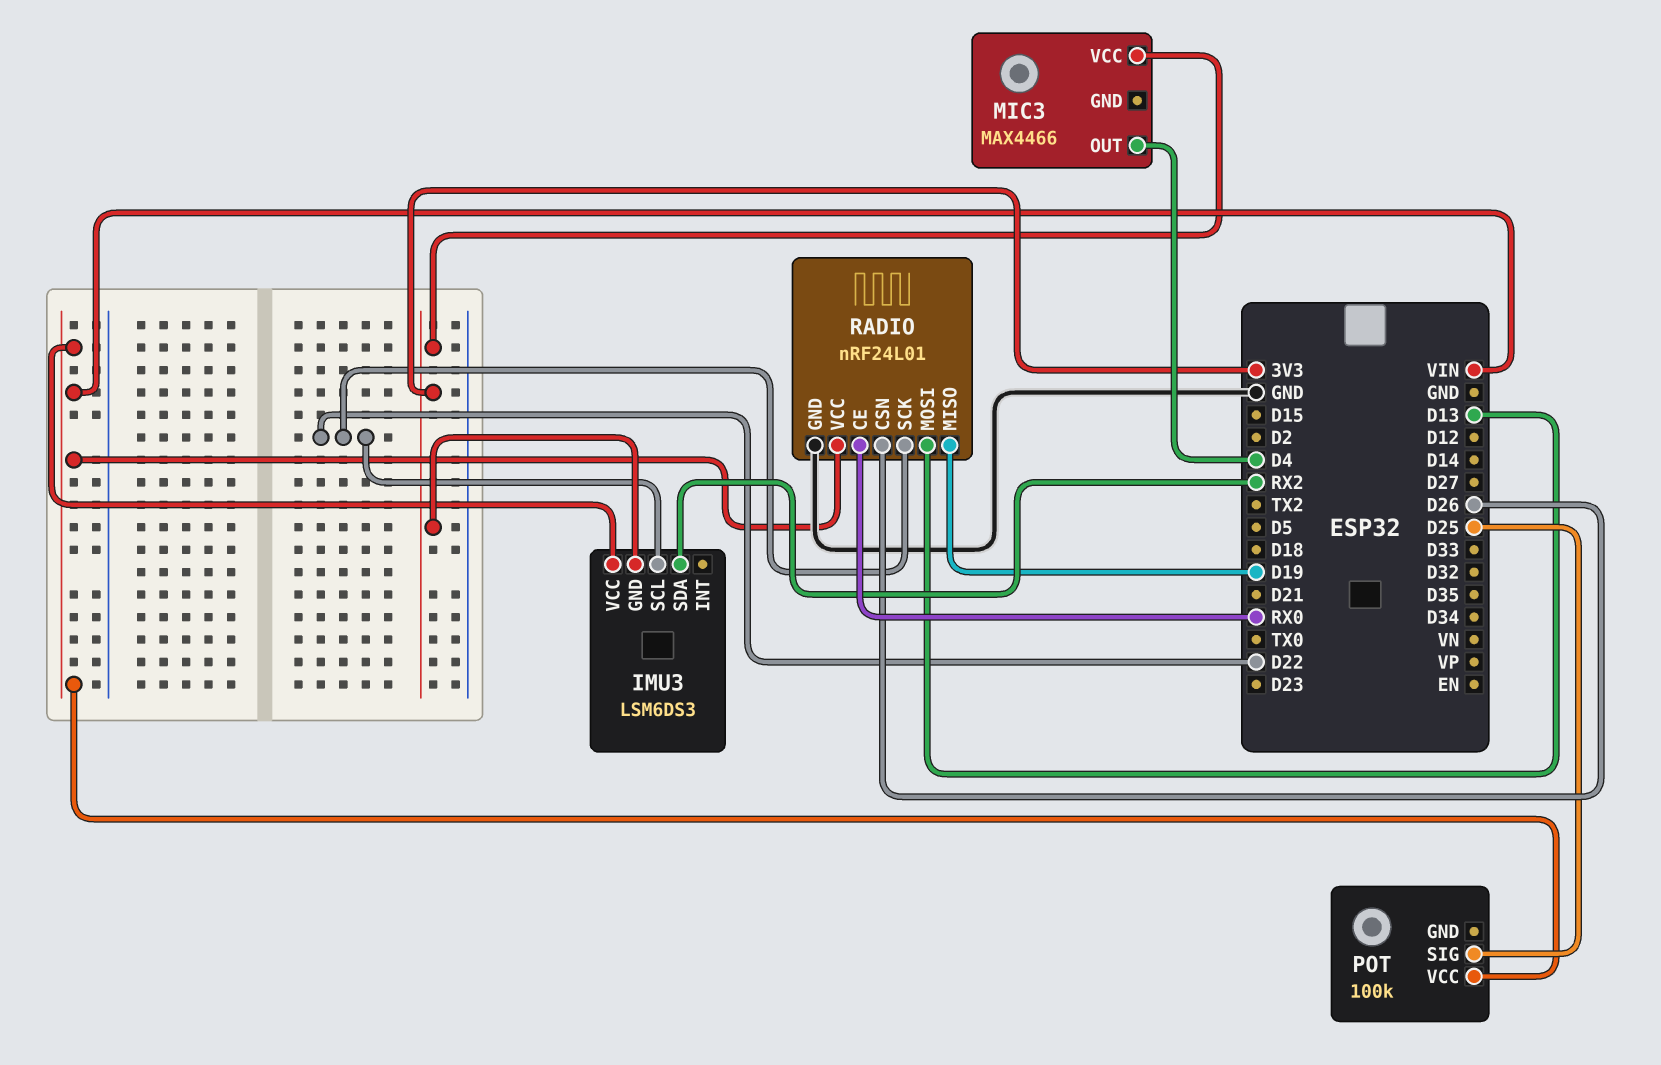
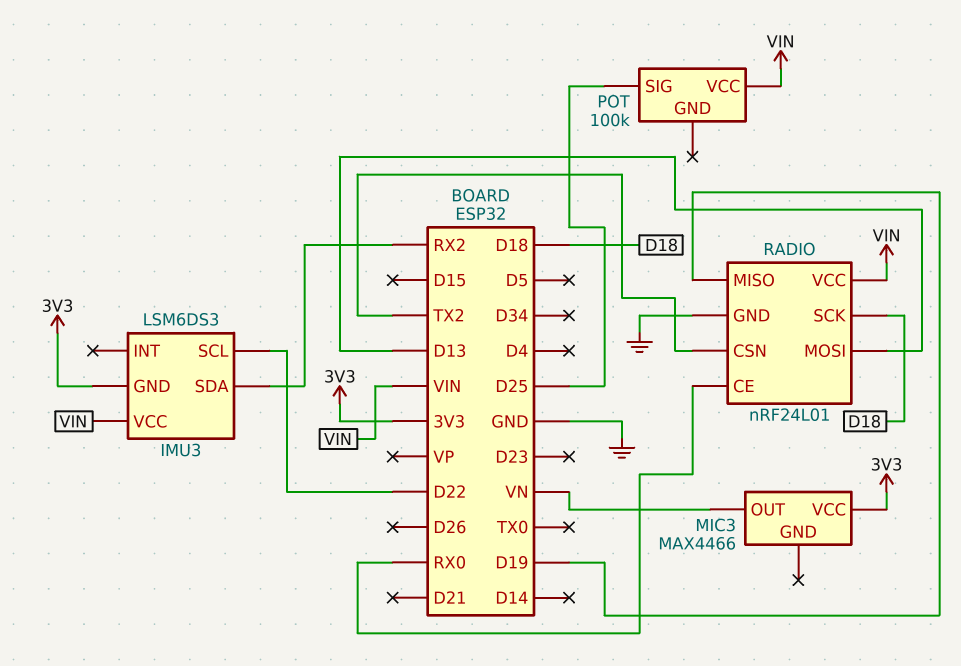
MIC3 pin OUT: D4 -> VN
RADIO pin CSN: D26 -> TX2
RADIO pin SCK: D22 -> D18

